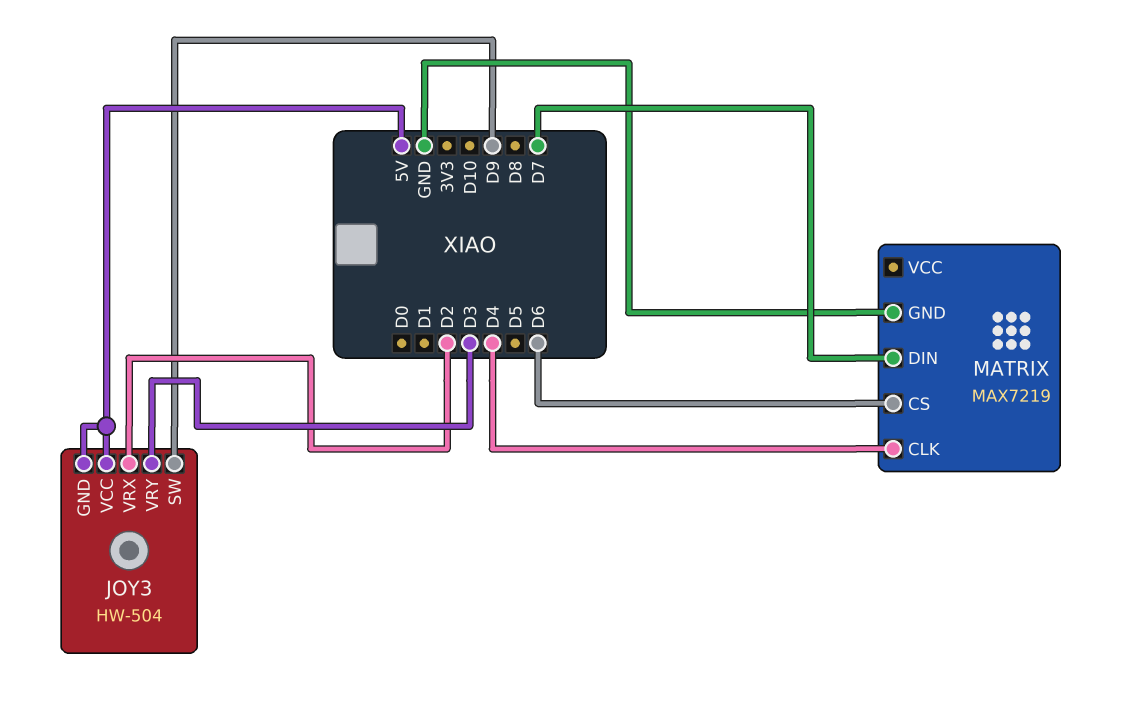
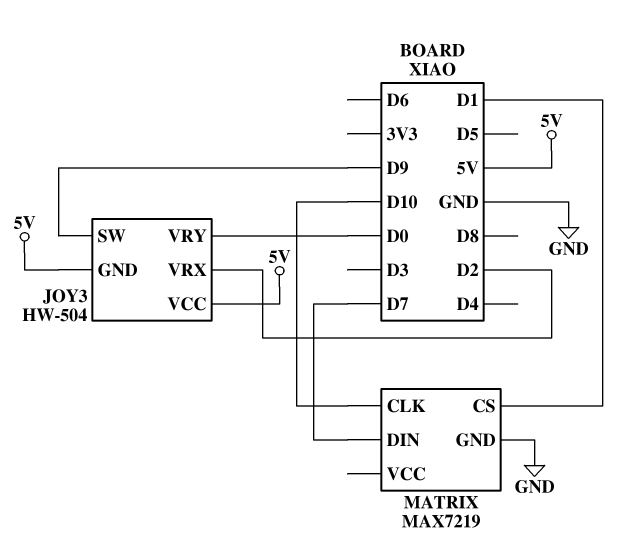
JOY3 pin VRY: D3 -> D0
MATRIX pin CLK: D4 -> D10
MATRIX pin CS: D6 -> D1

